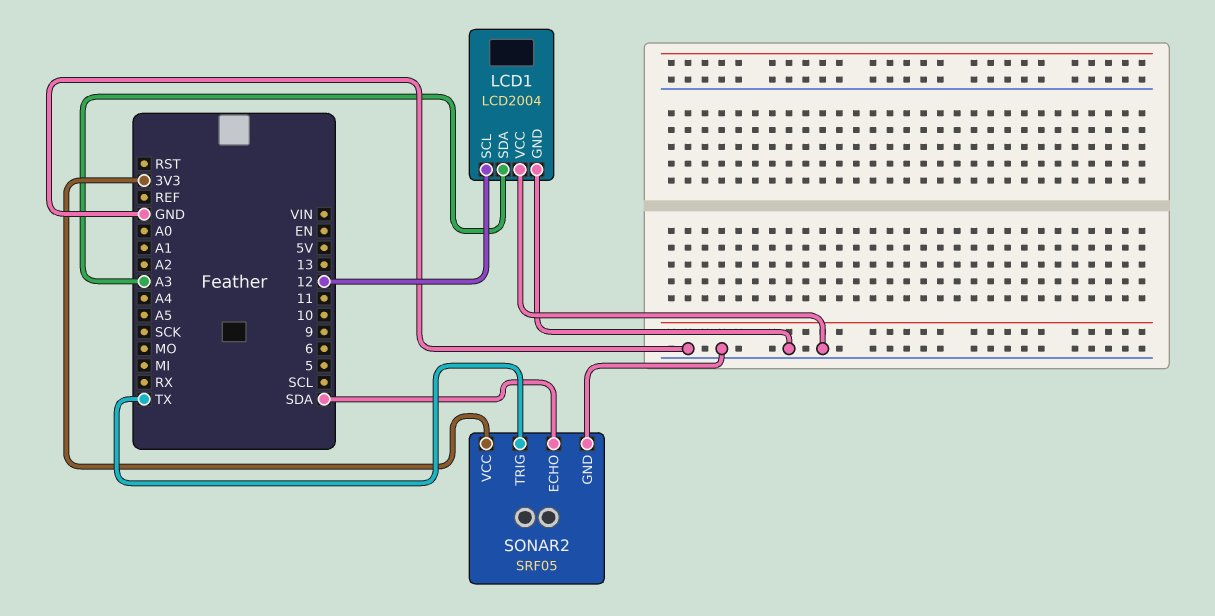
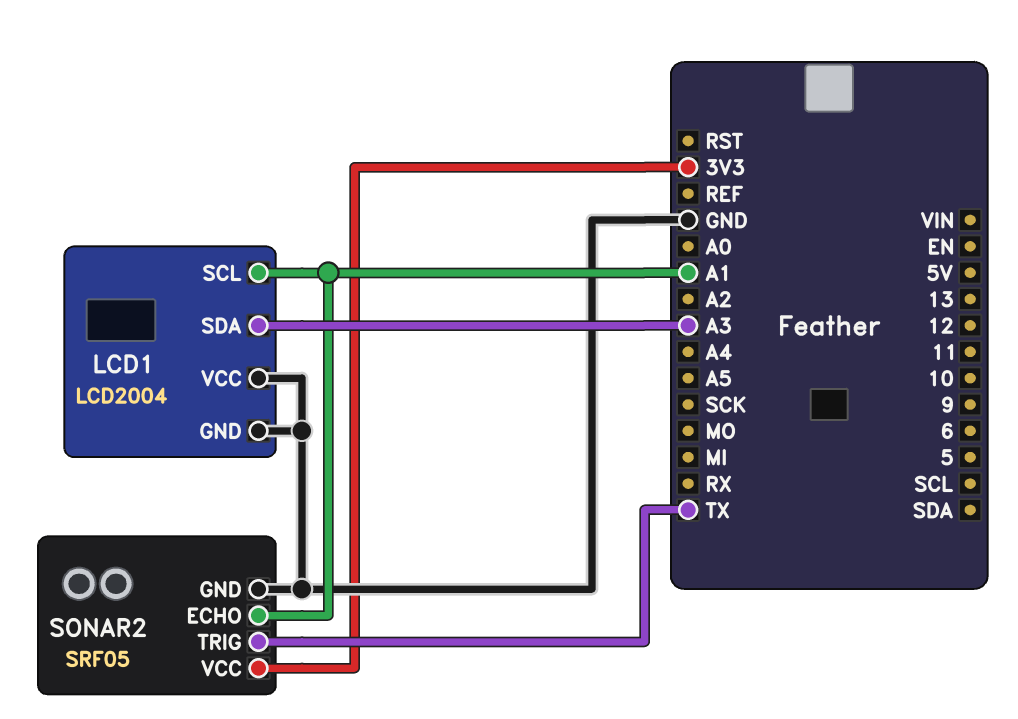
LCD1 pin SCL: 12 -> A1
SONAR2 pin ECHO: SDA -> A1

